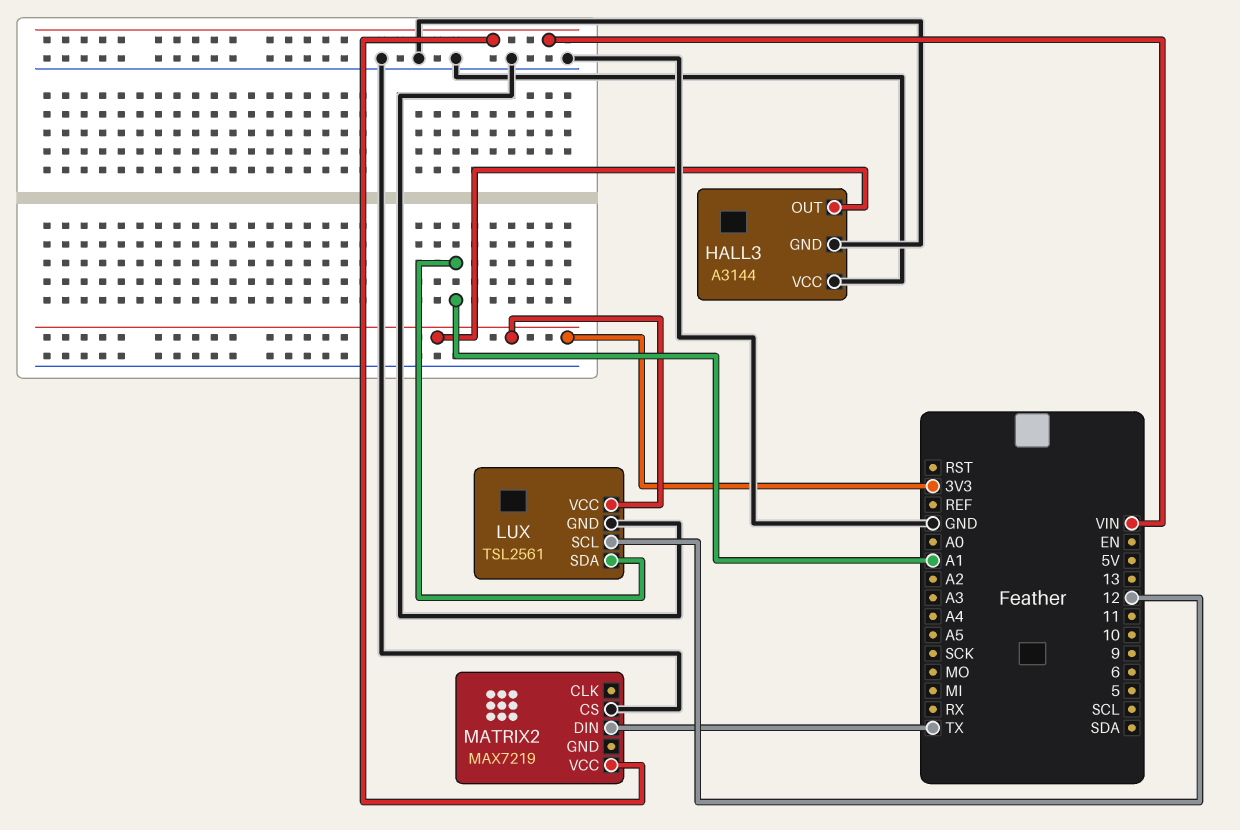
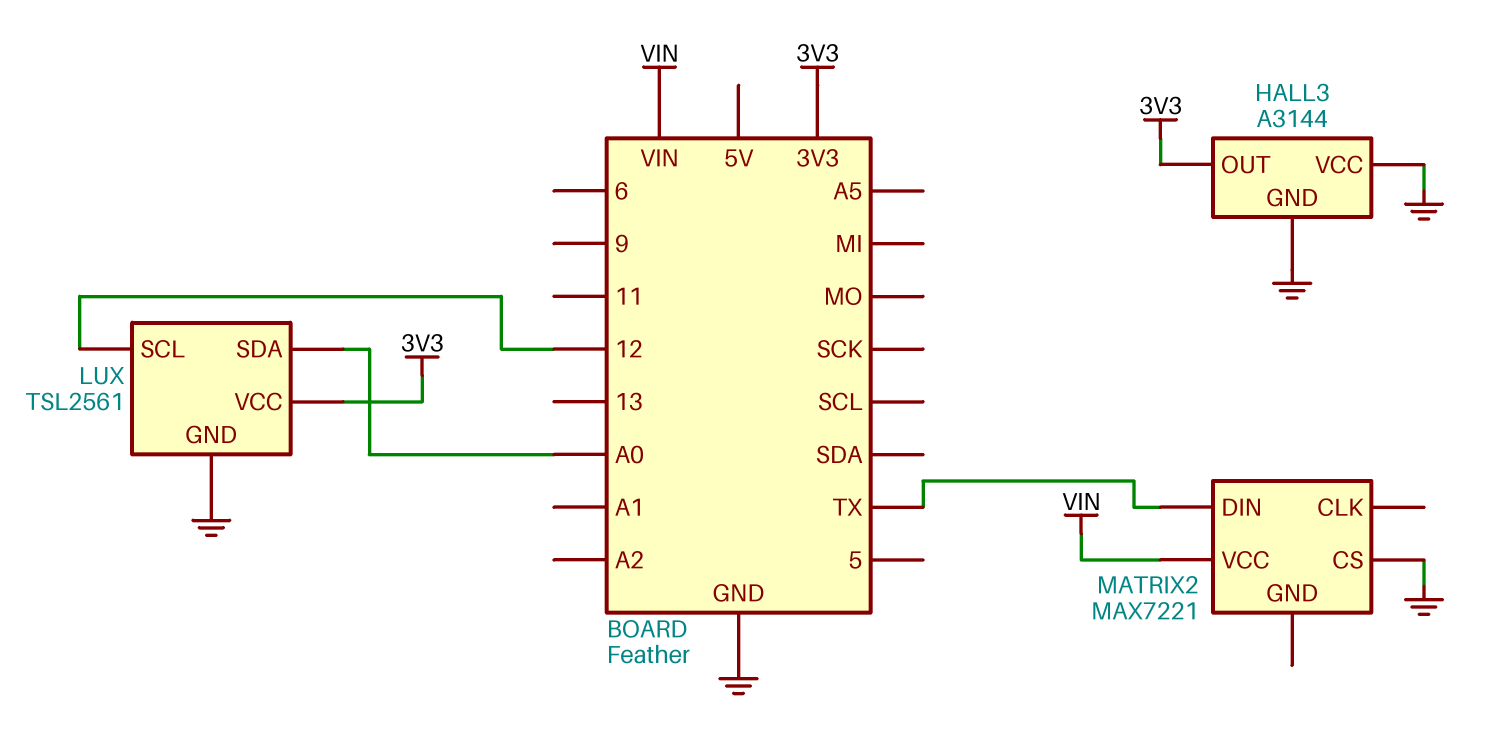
LUX pin SDA: A1 -> A0
MATRIX2: MAX7219 -> MAX7221

